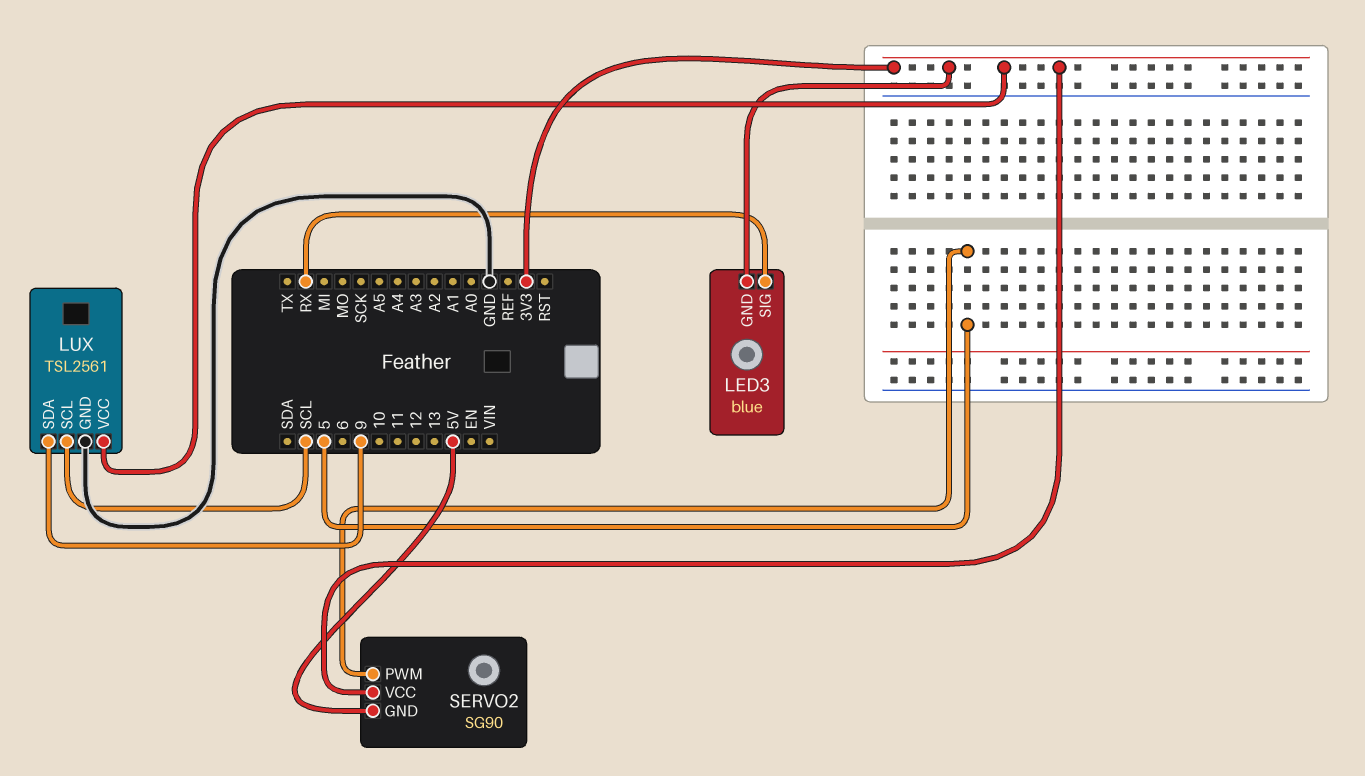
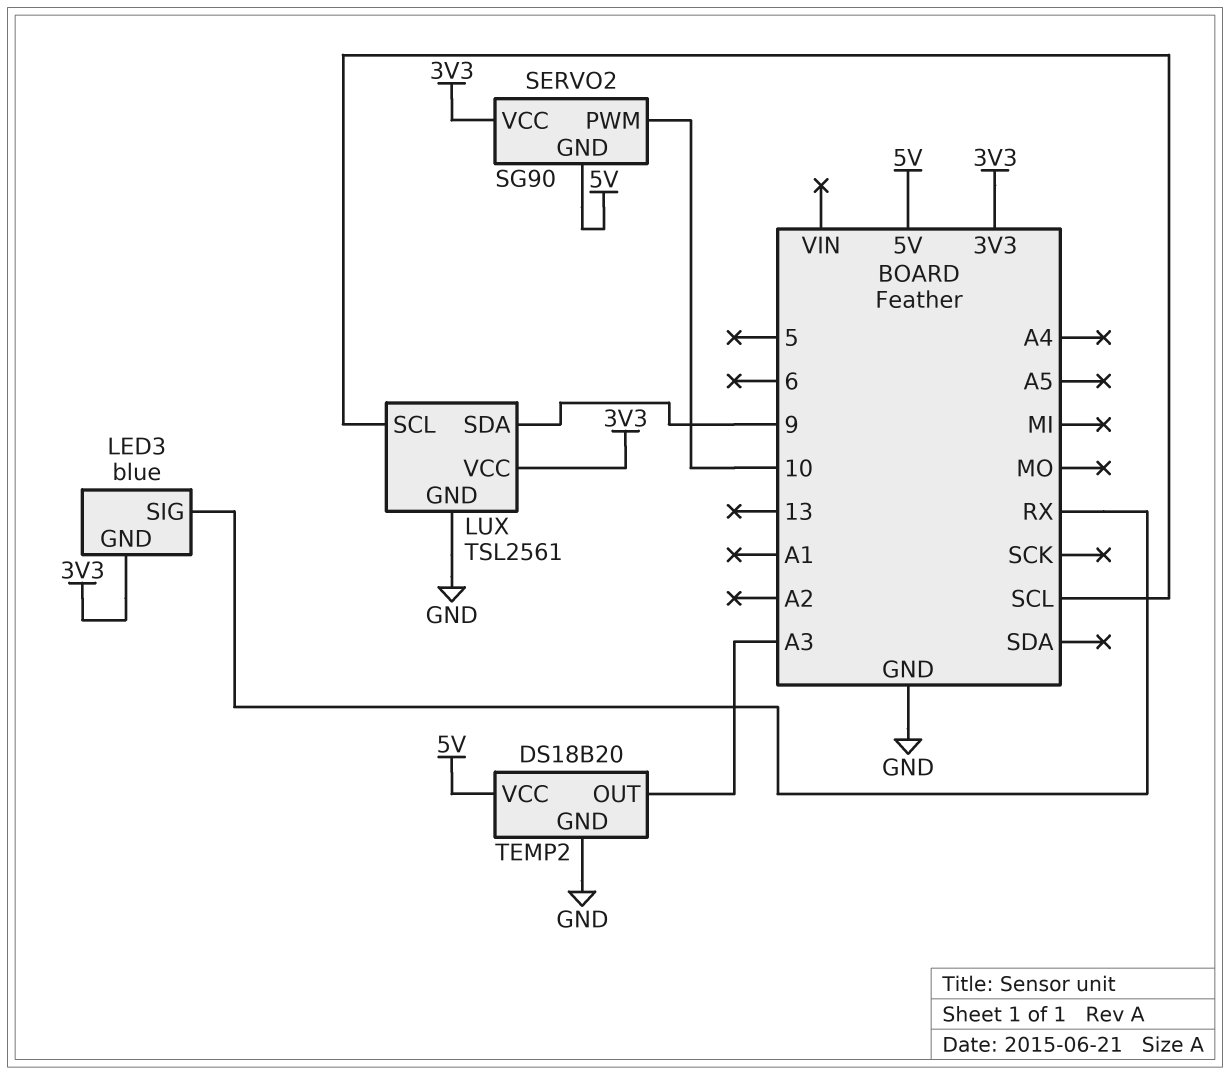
SERVO2 pin PWM: 5 -> 10
TEMP2: none -> DS18B20
TEMP2 pin GND: none -> GND
TEMP2 pin OUT: none -> A3
TEMP2 pin VCC: none -> 5V

